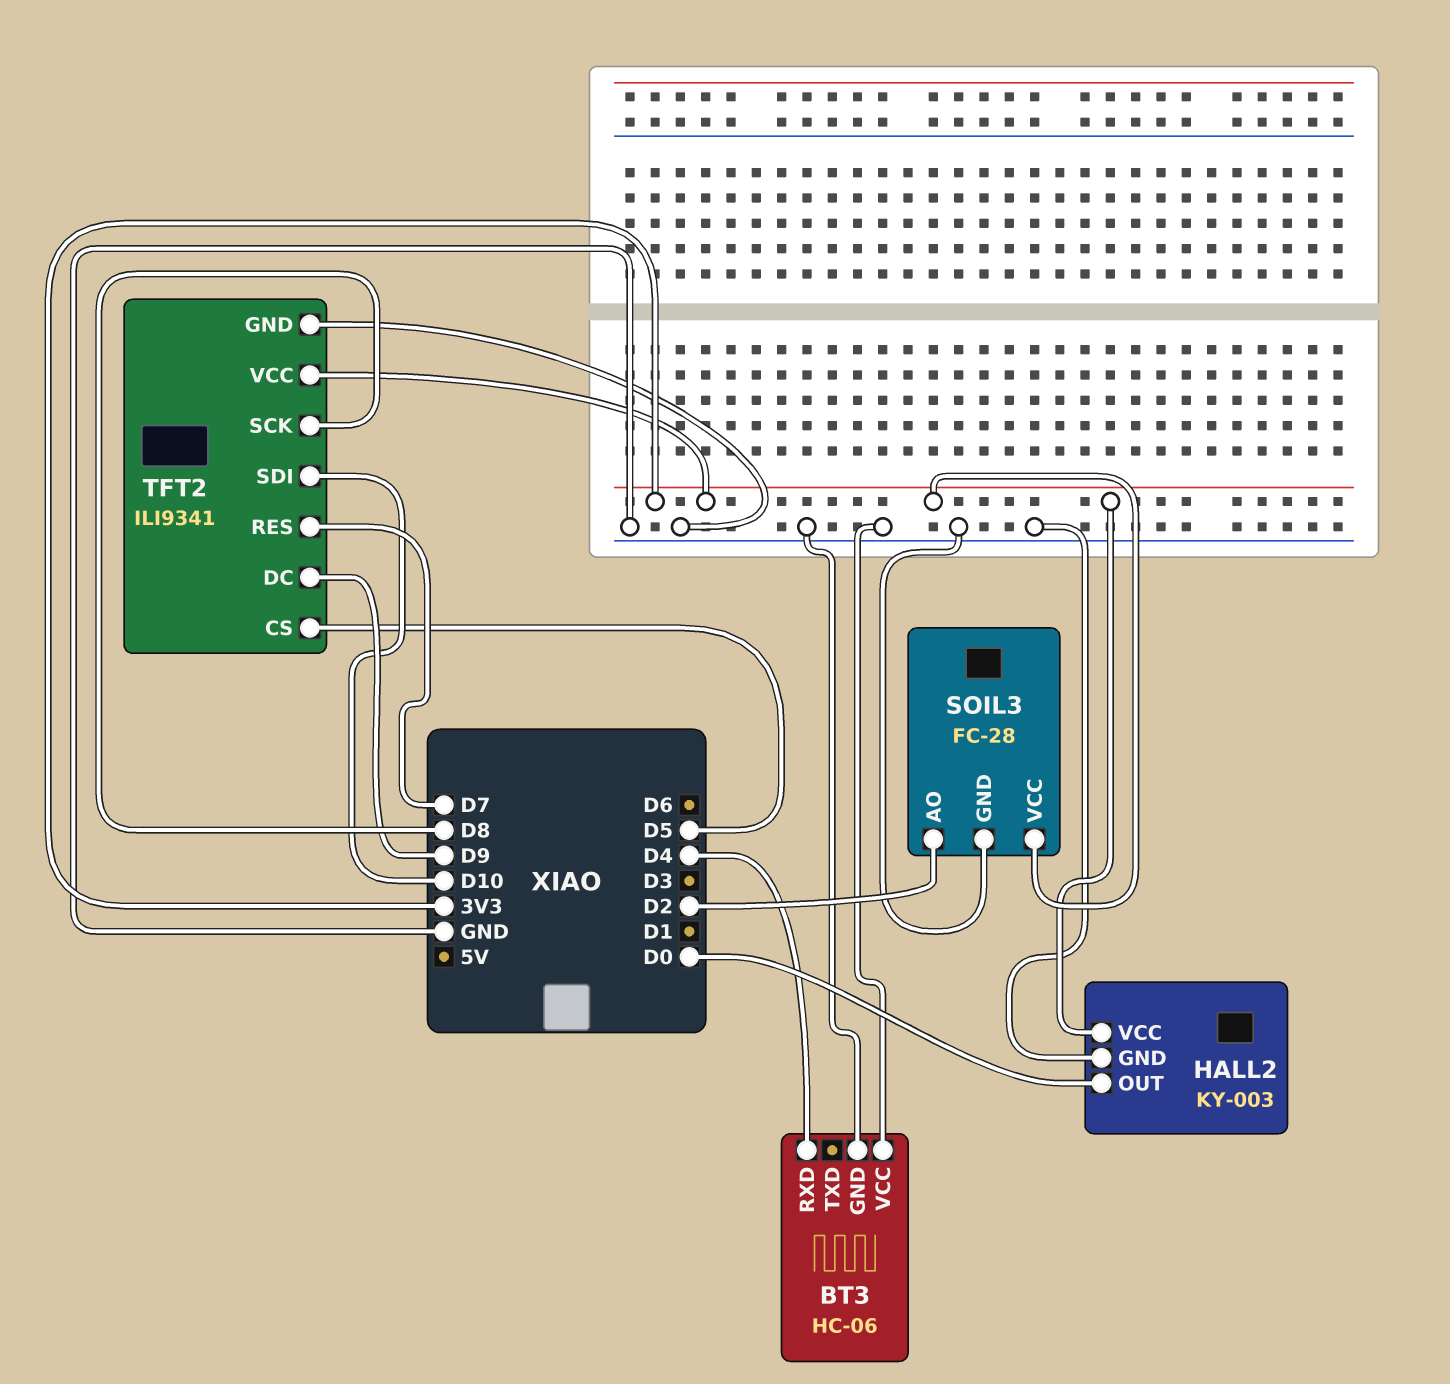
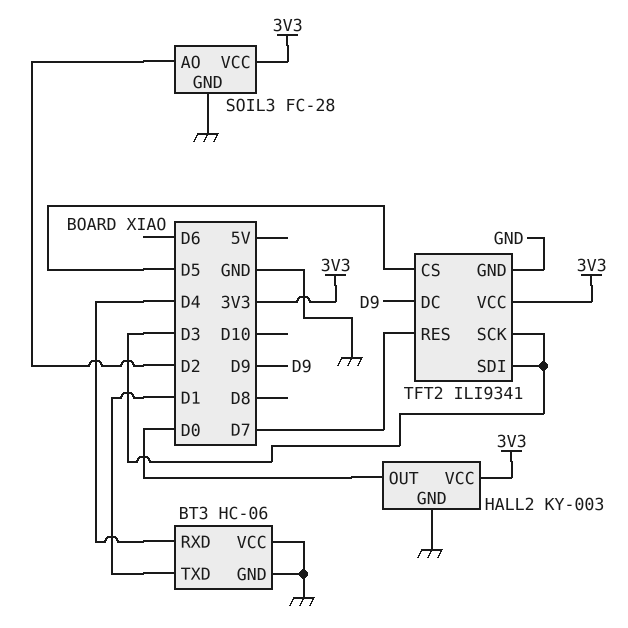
BT3 pin TXD: none -> D1
TFT2 pin SCK: D8 -> D3
TFT2 pin SDI: D10 -> D3

